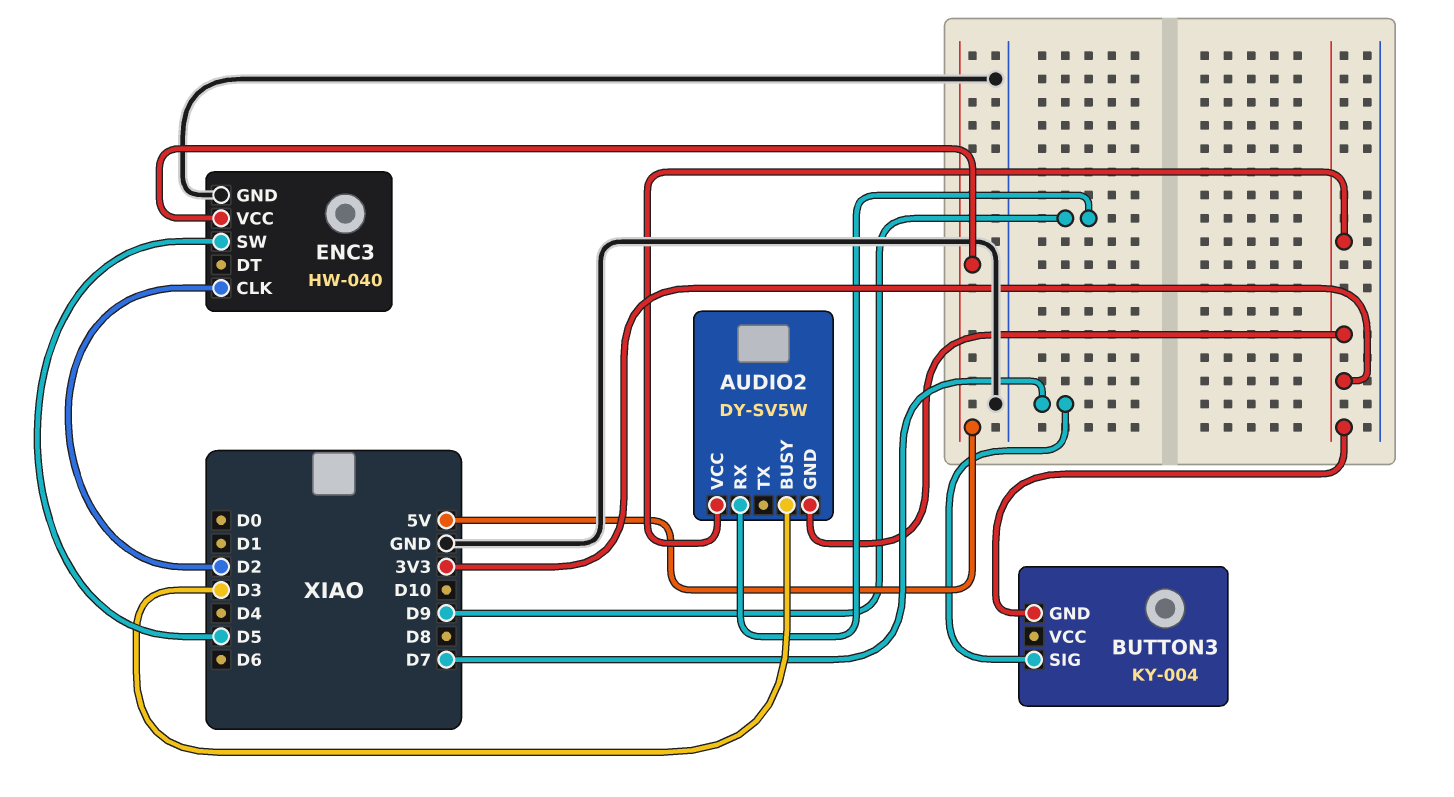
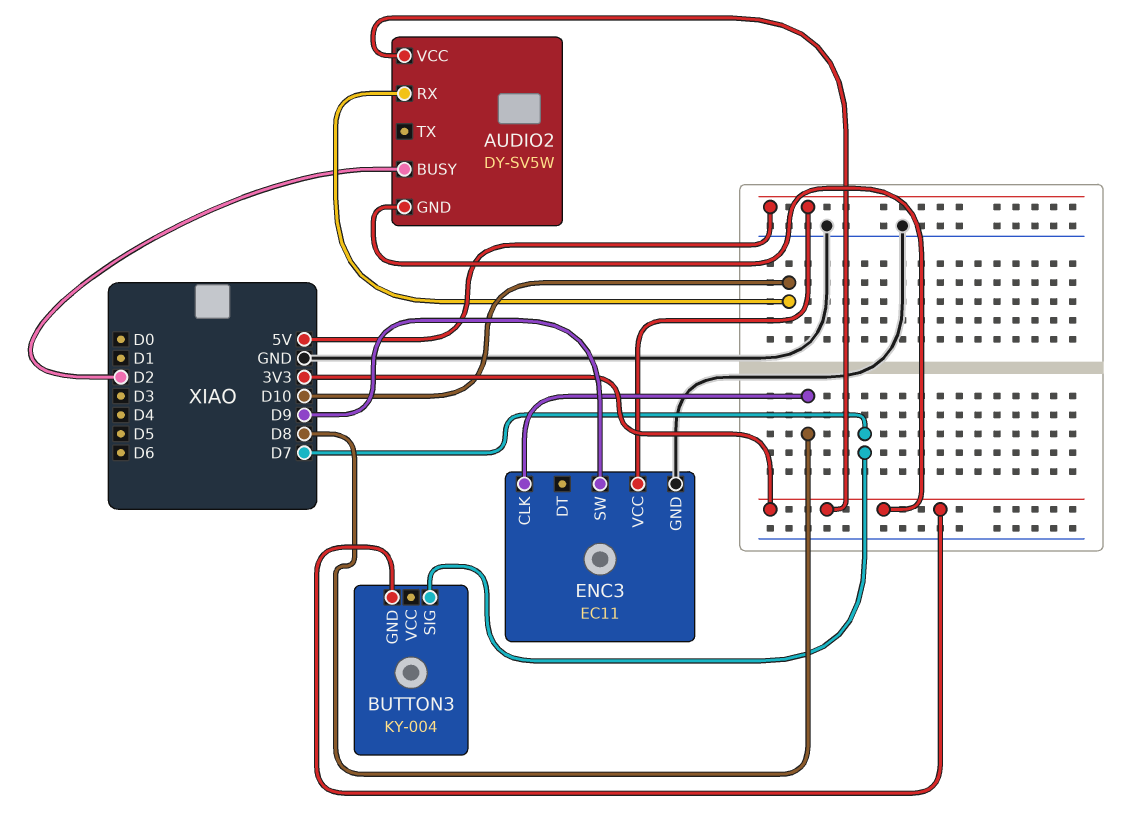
AUDIO2 pin BUSY: D3 -> D2
AUDIO2 pin RX: D9 -> D10
ENC3: HW-040 -> EC11
ENC3 pin CLK: D2 -> D8
ENC3 pin SW: D5 -> D9

